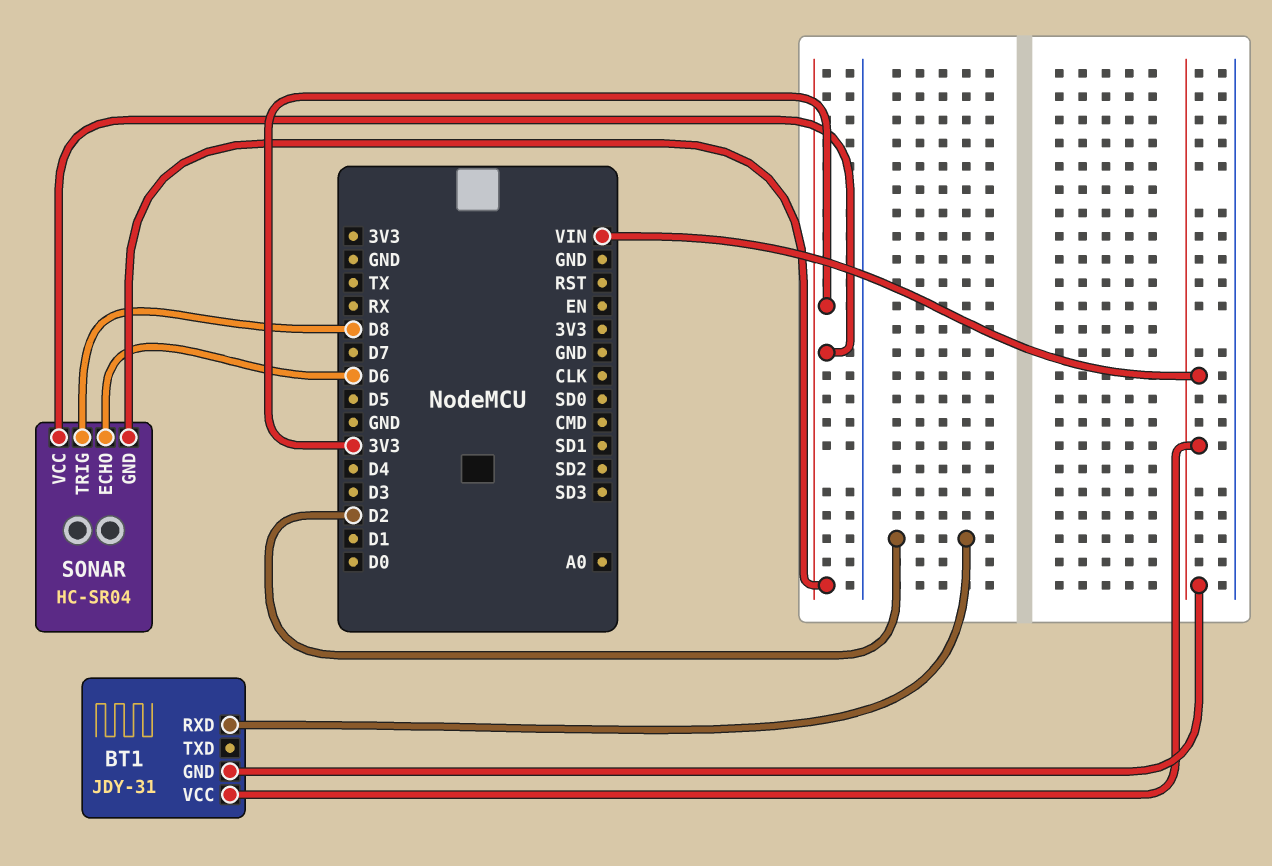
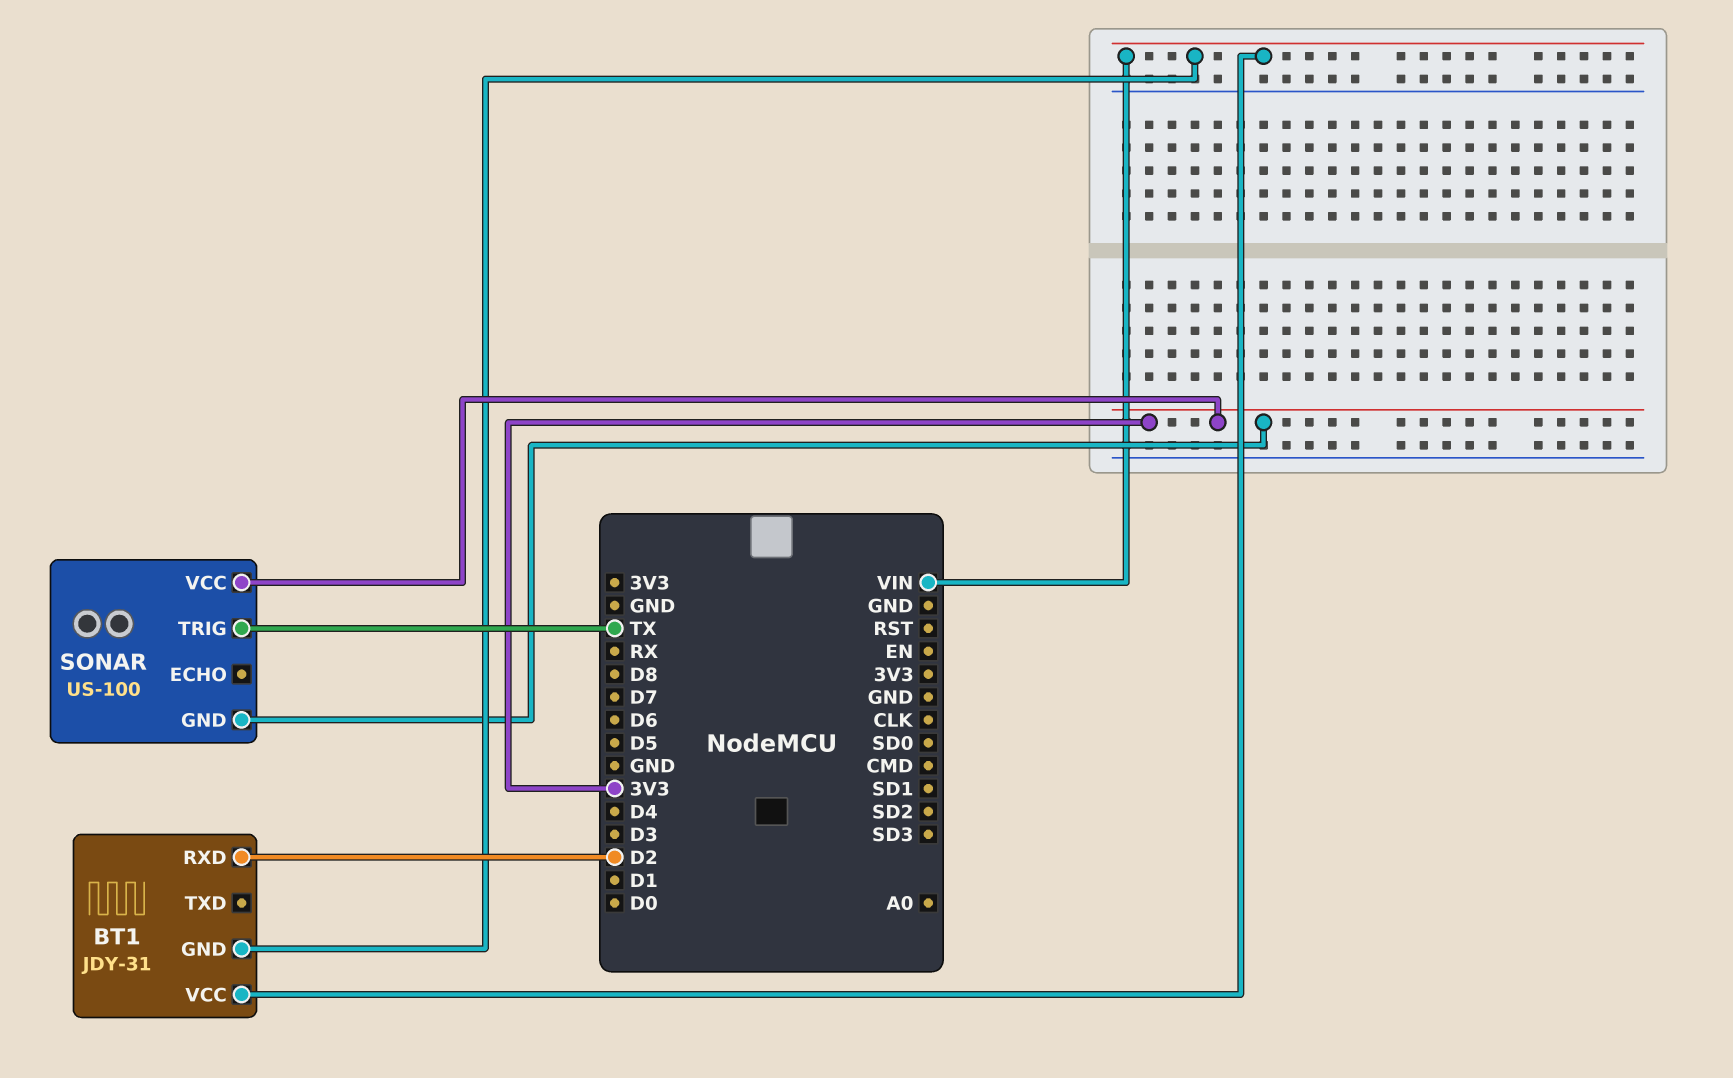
SONAR: HC-SR04 -> US-100
SONAR pin ECHO: D6 -> none
SONAR pin TRIG: D8 -> TX

